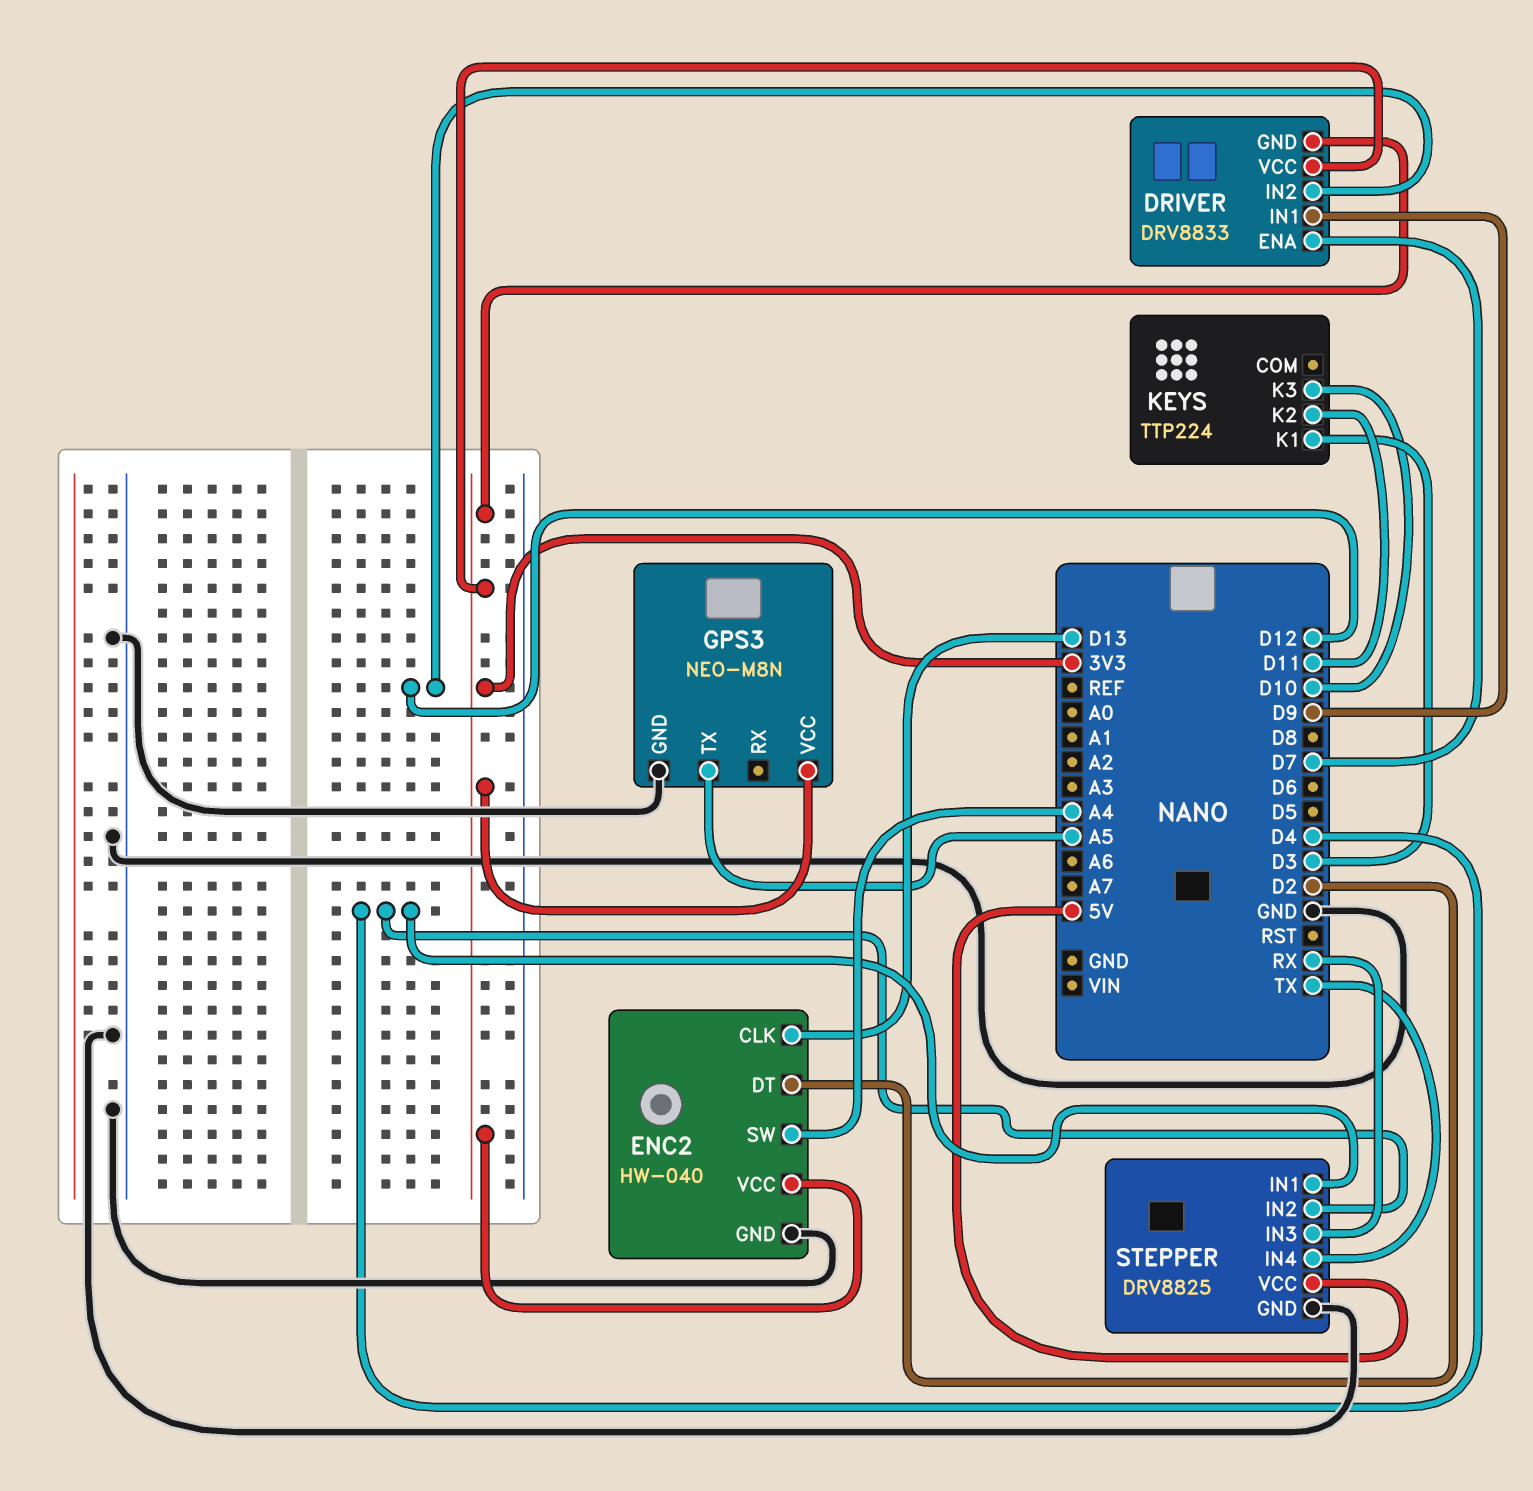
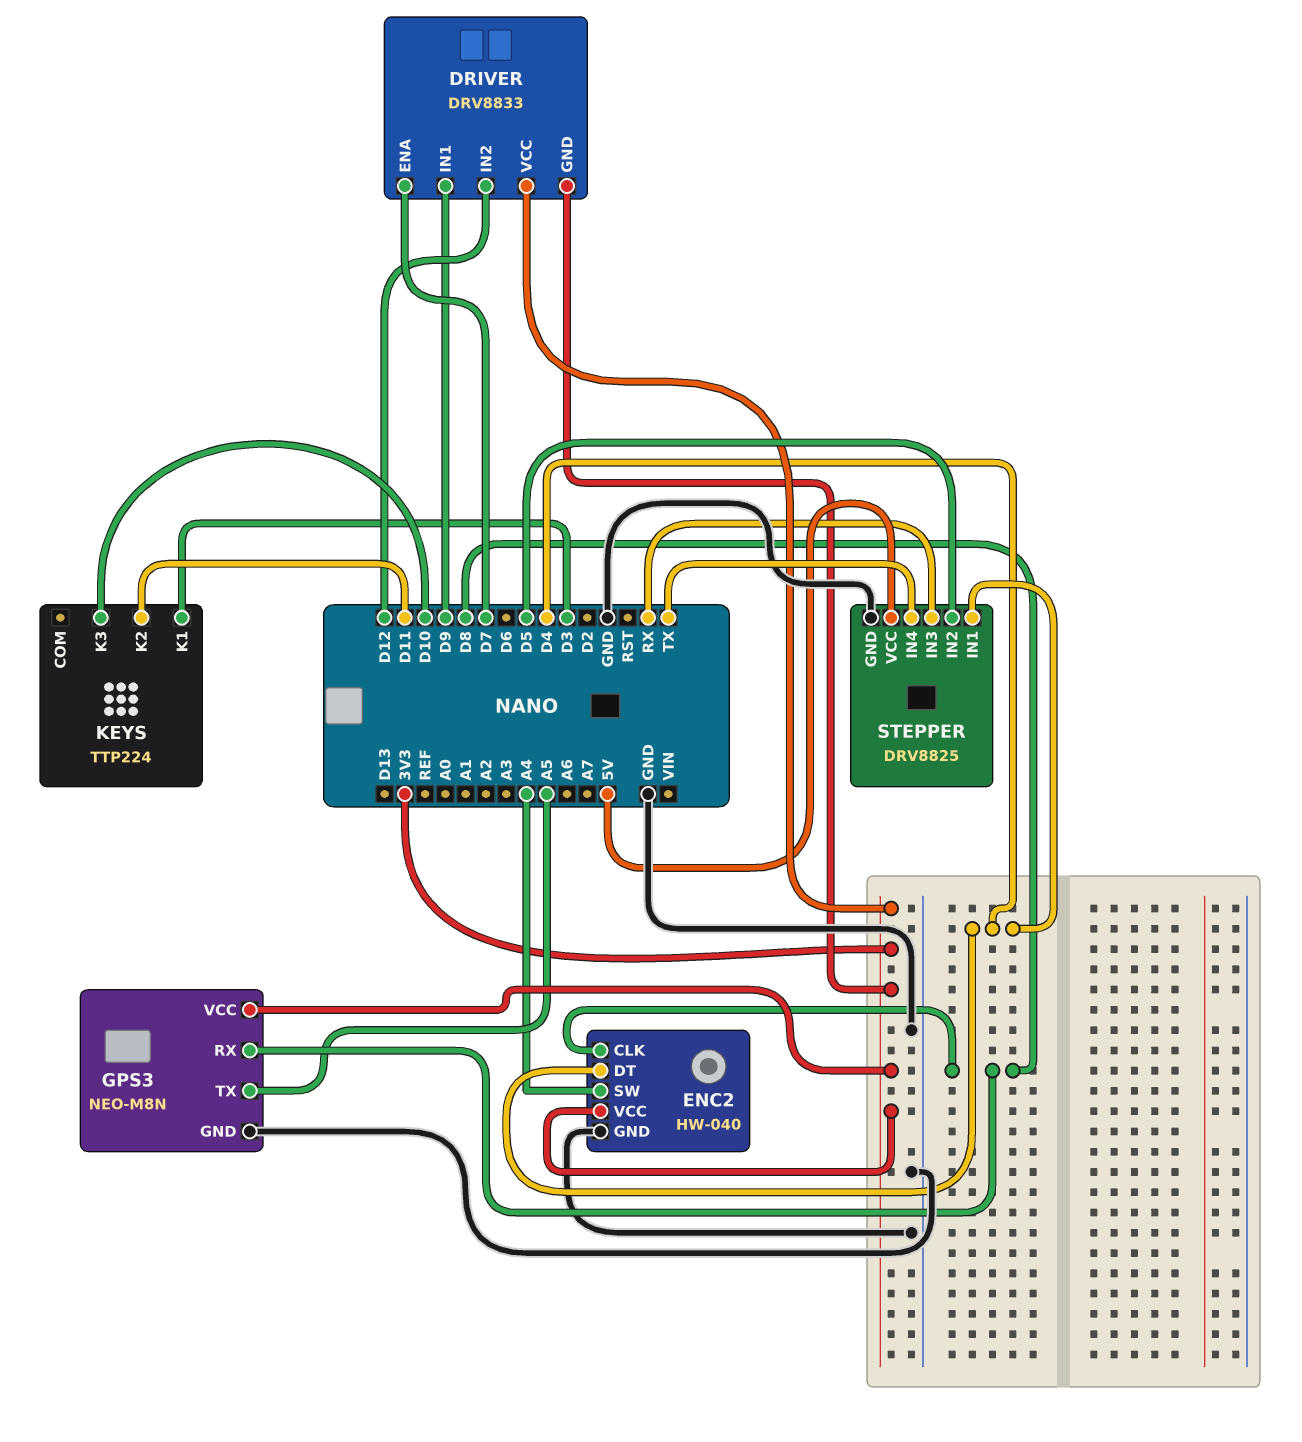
ENC2 pin CLK: D13 -> D8
ENC2 pin DT: D2 -> D4
GPS3 pin RX: none -> D8
STEPPER pin IN2: D4 -> D5

